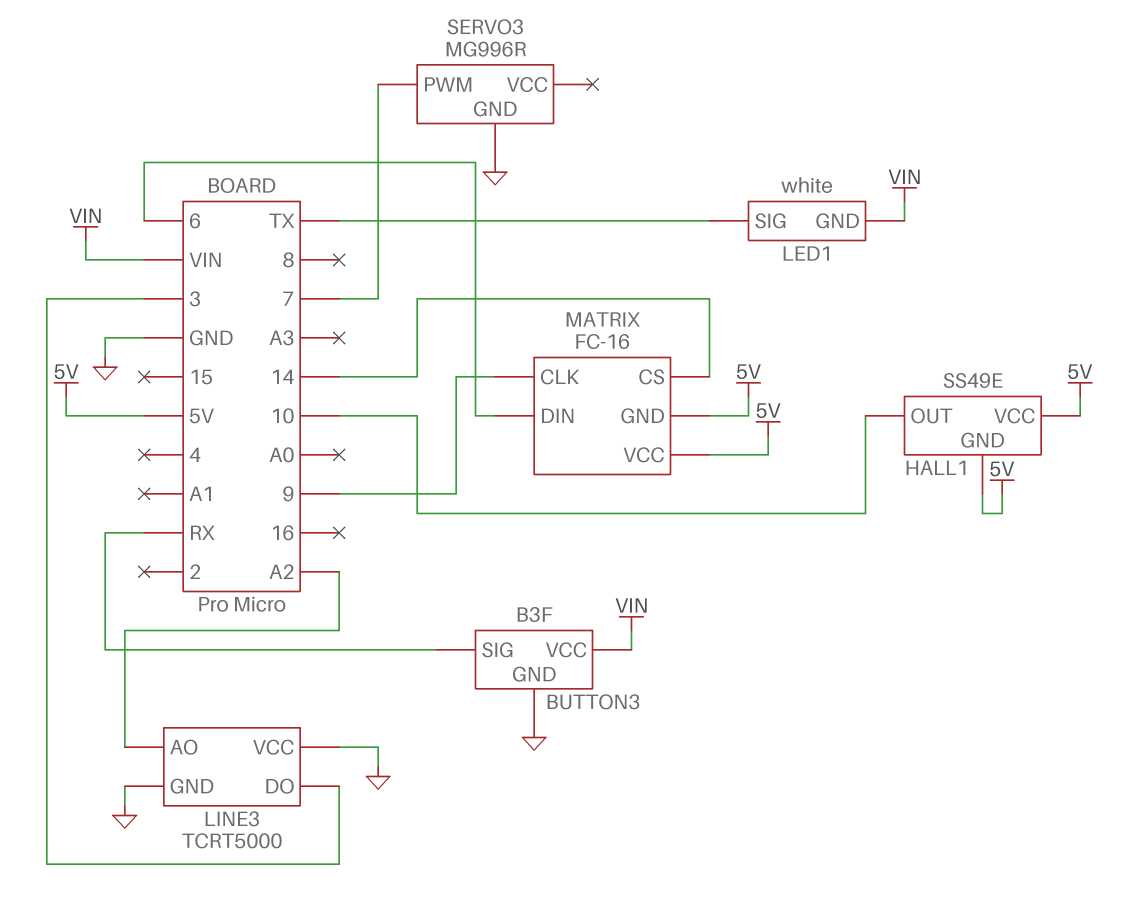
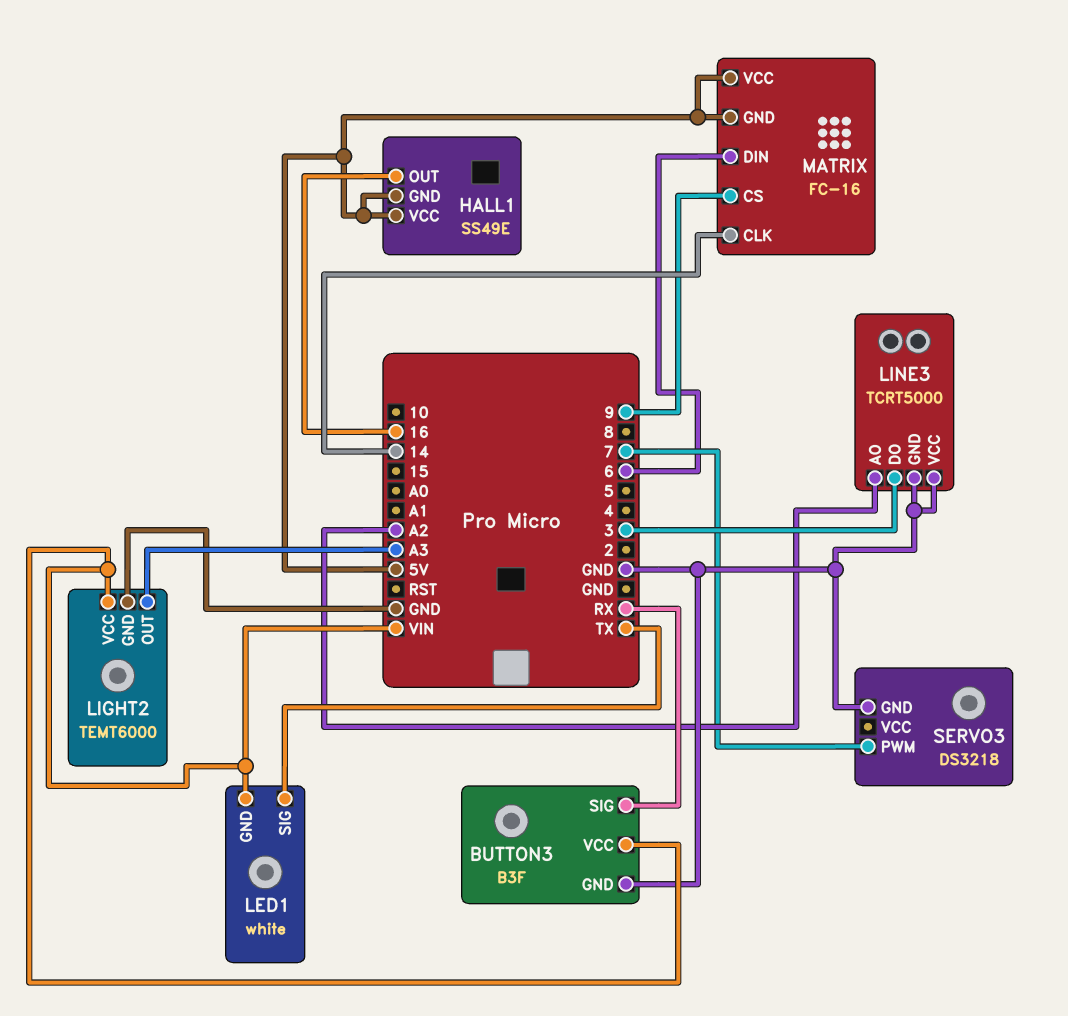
HALL1 pin OUT: 10 -> 16
LIGHT2: none -> TEMT6000
LIGHT2 pin GND: none -> GND
LIGHT2 pin OUT: none -> A3
LIGHT2 pin VCC: none -> VIN
MATRIX pin CLK: 9 -> 14
MATRIX pin CS: 14 -> 9
SERVO3: MG996R -> DS3218

